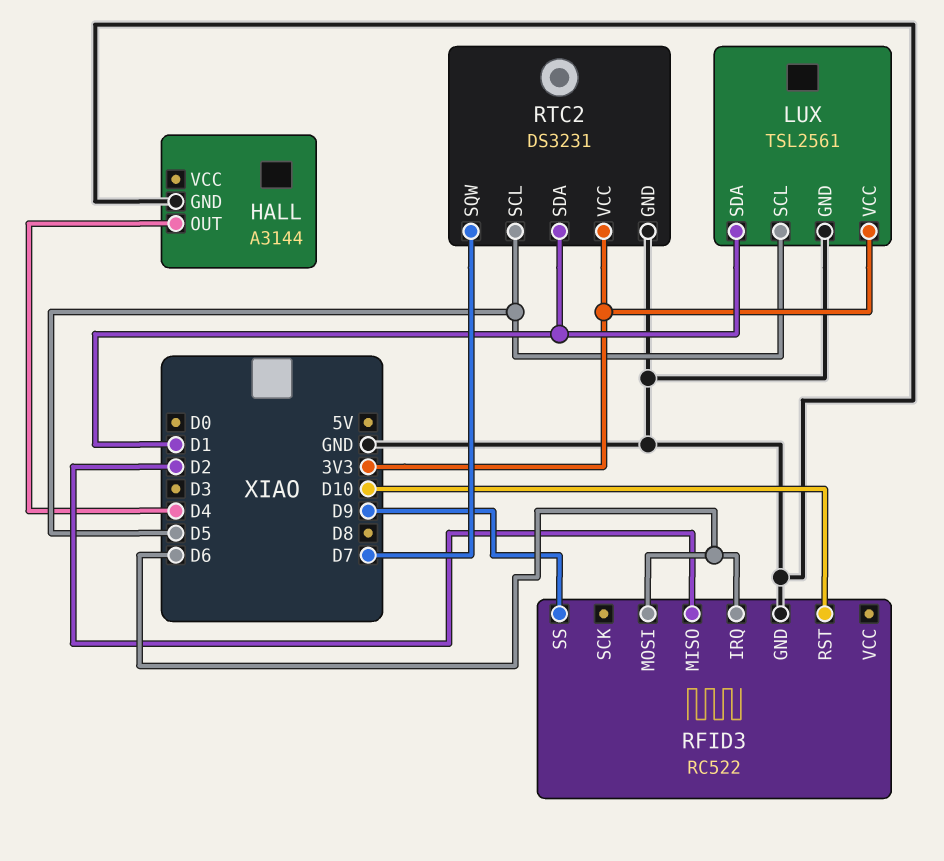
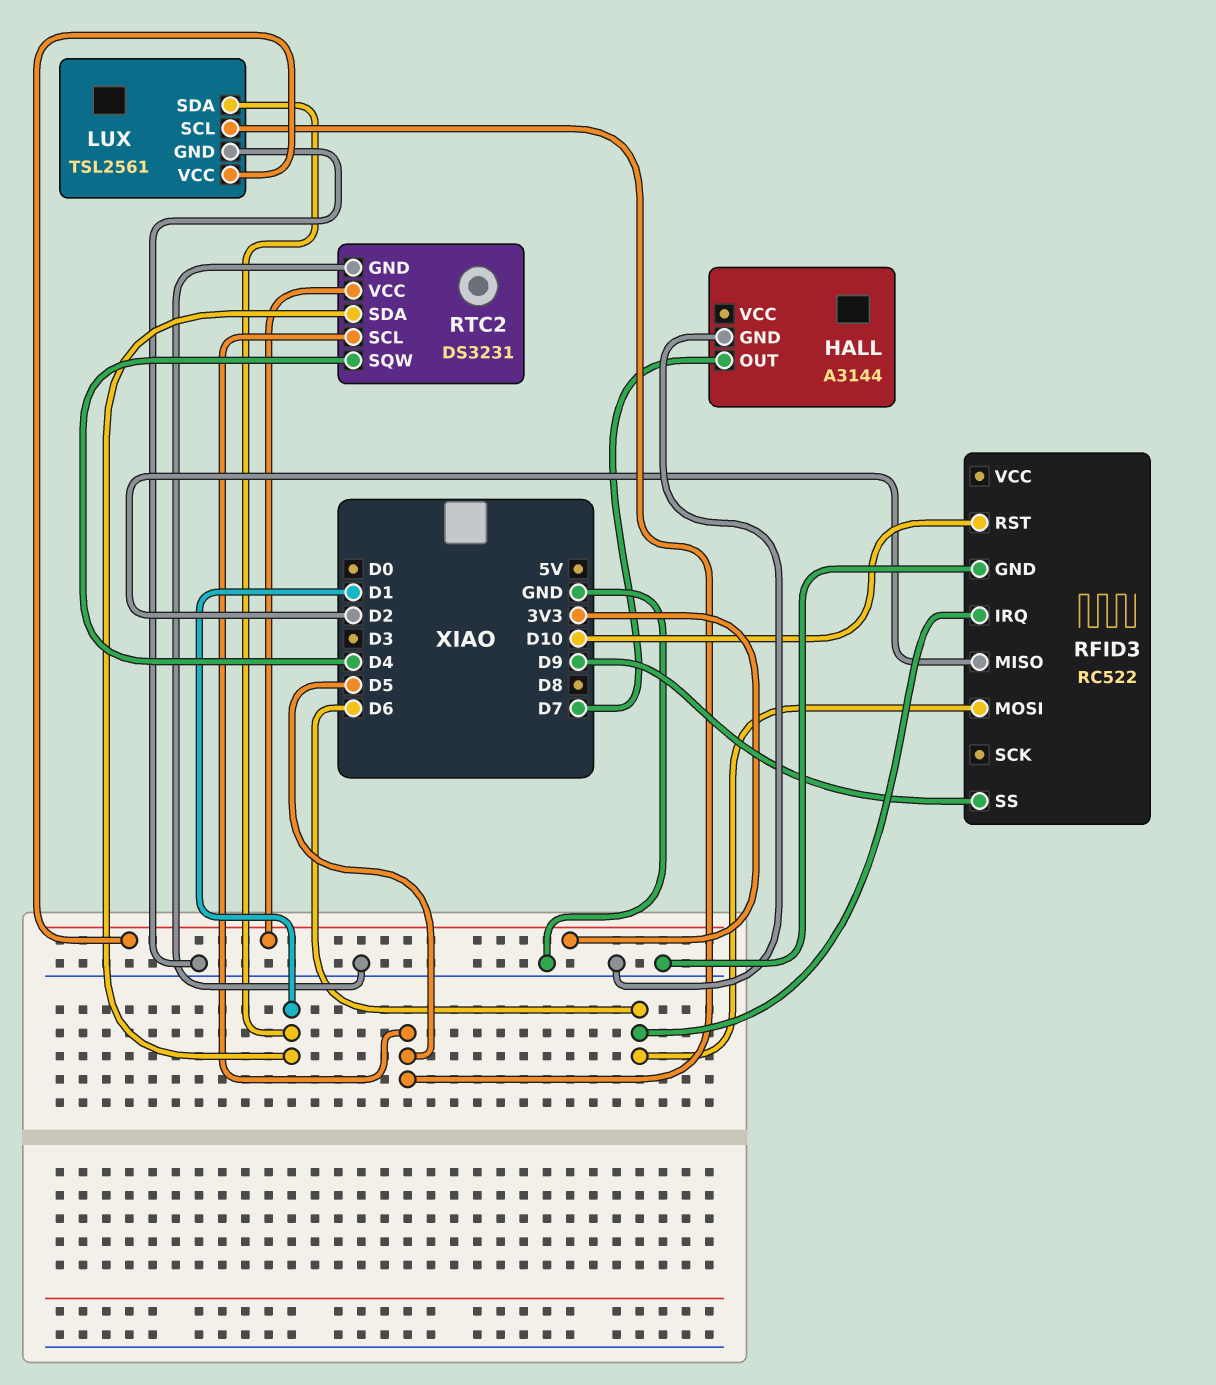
HALL pin OUT: D4 -> D7
RTC2 pin SQW: D7 -> D4

